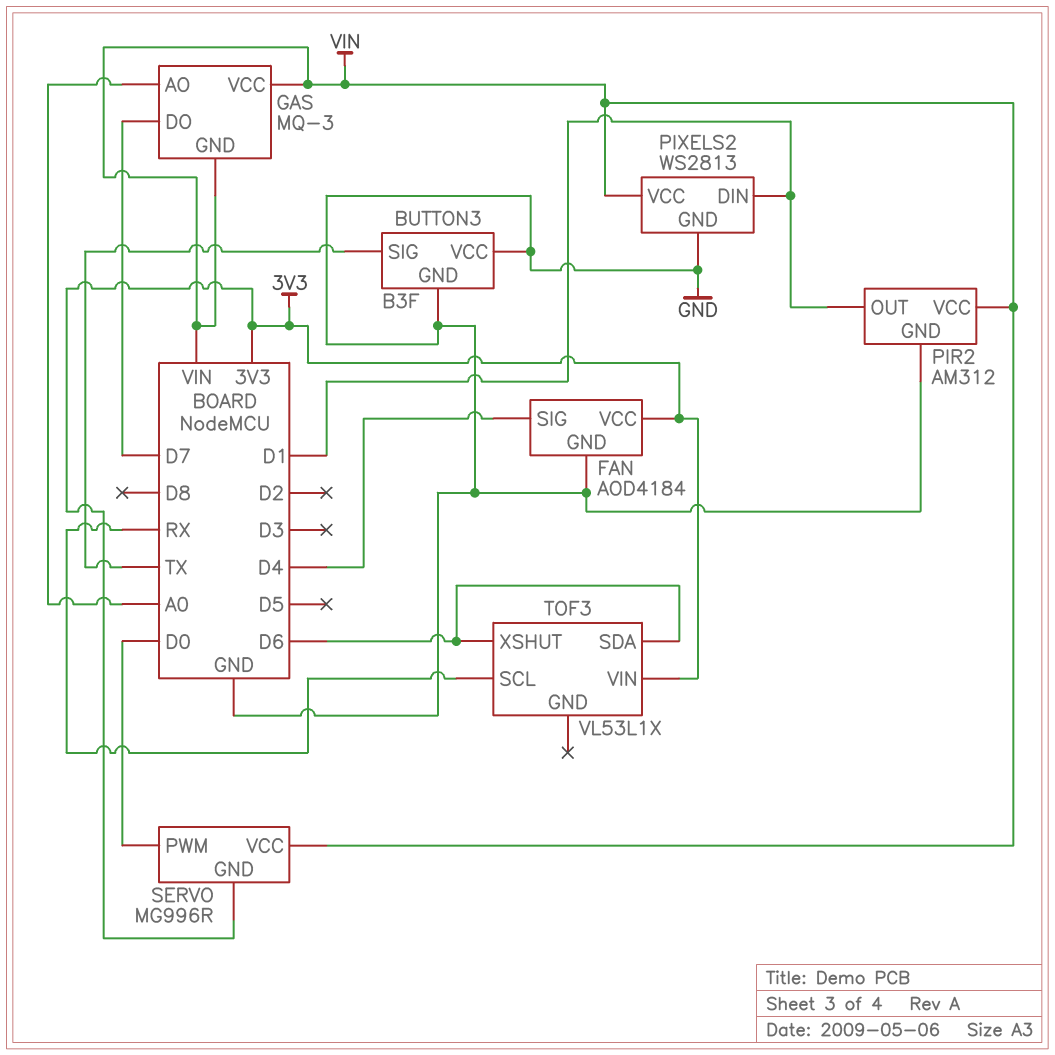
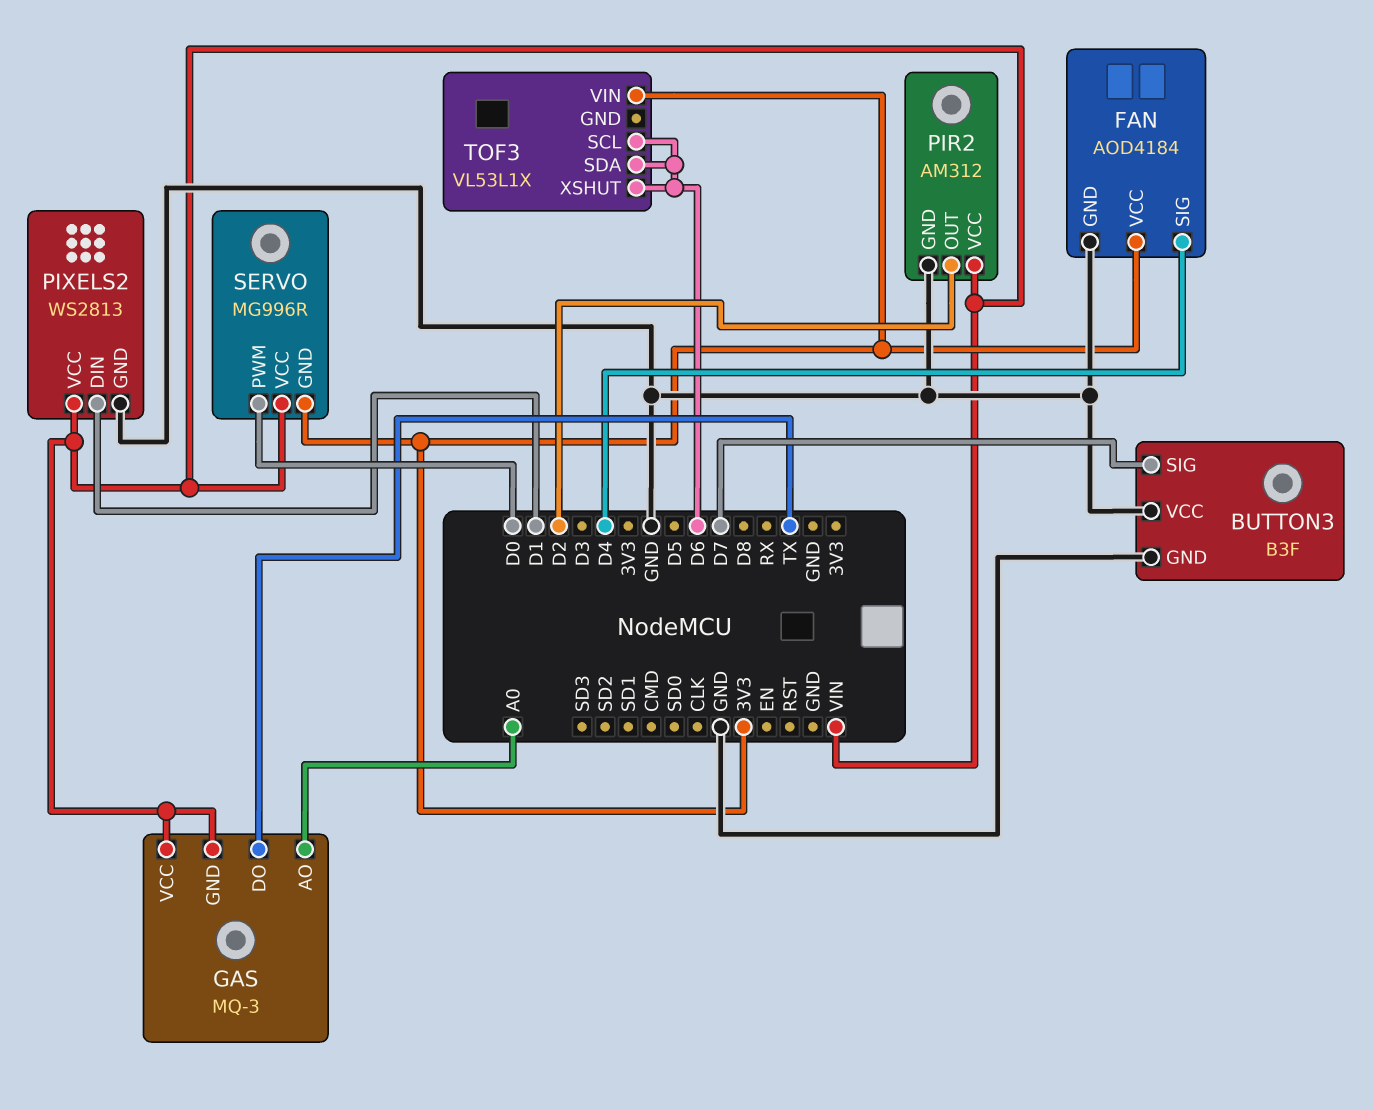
BUTTON3 pin SIG: TX -> D7
GAS pin DO: D7 -> TX
PIR2 pin OUT: D1 -> D2
TOF3 pin SCL: RX -> D6

